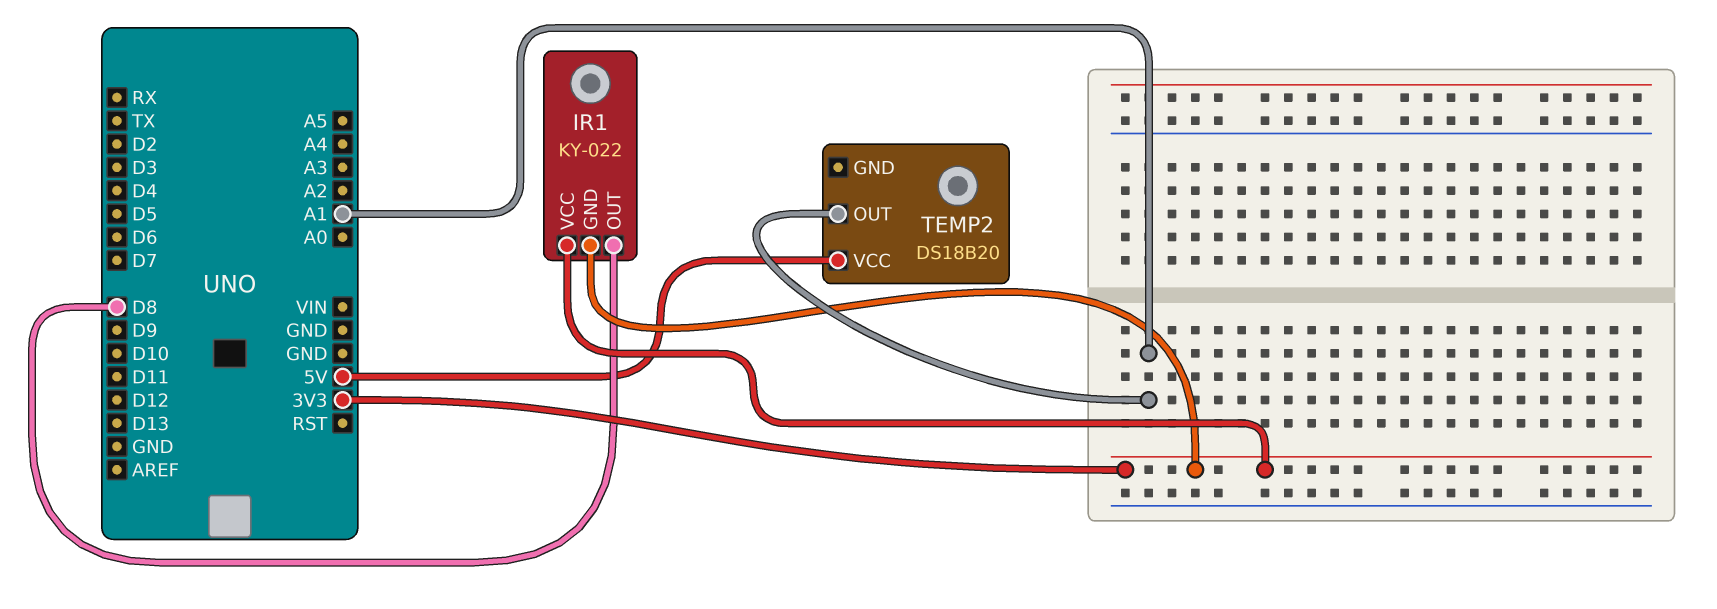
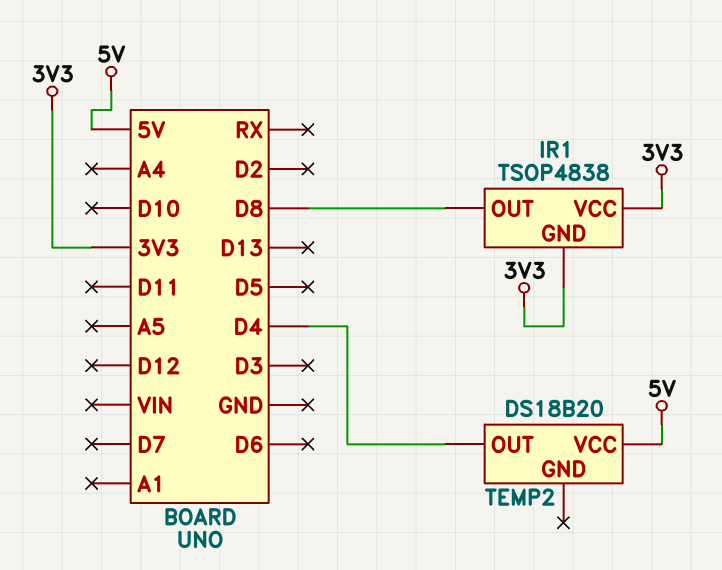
IR1: KY-022 -> TSOP4838
TEMP2 pin OUT: A1 -> D4

